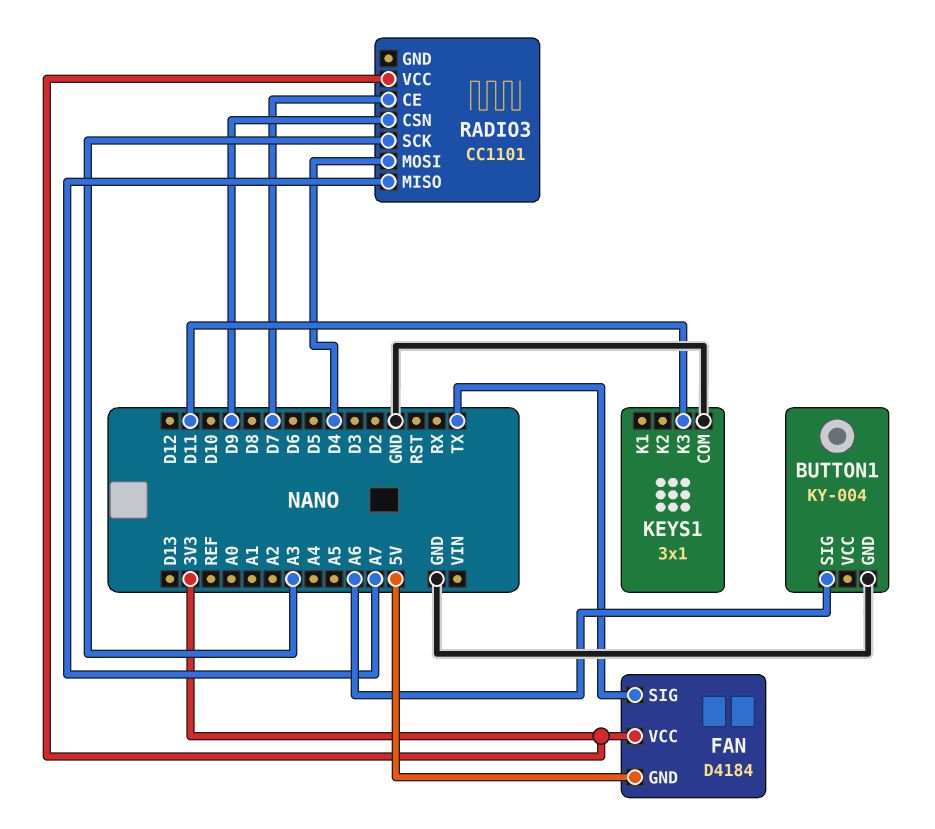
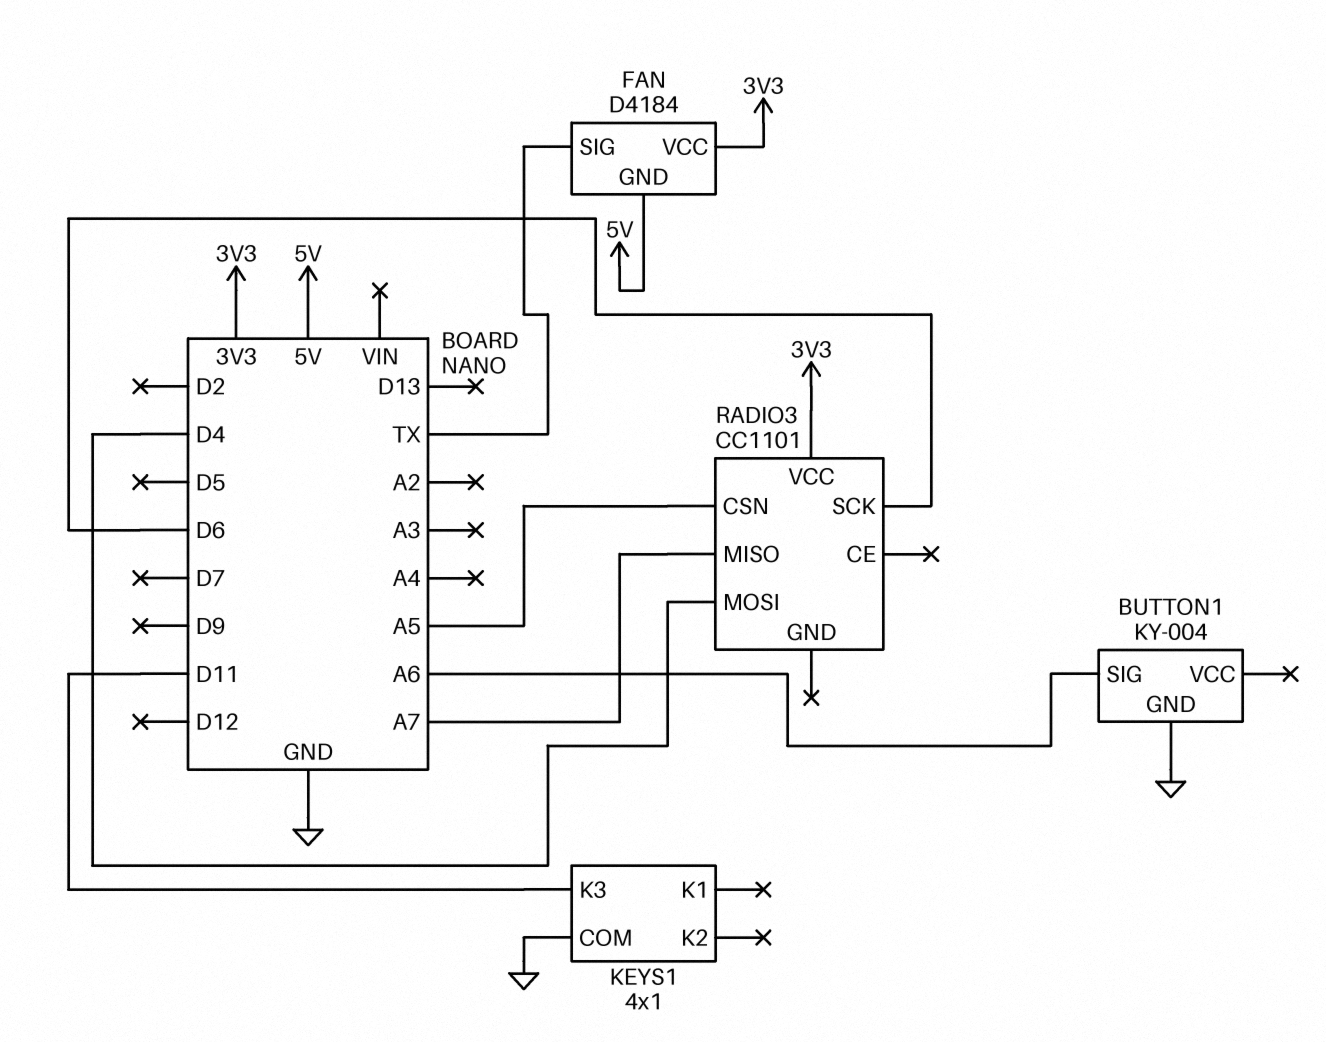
KEYS1: 3x1 -> 4x1
RADIO3 pin CE: D7 -> none
RADIO3 pin CSN: D9 -> A5
RADIO3 pin SCK: A3 -> D6

